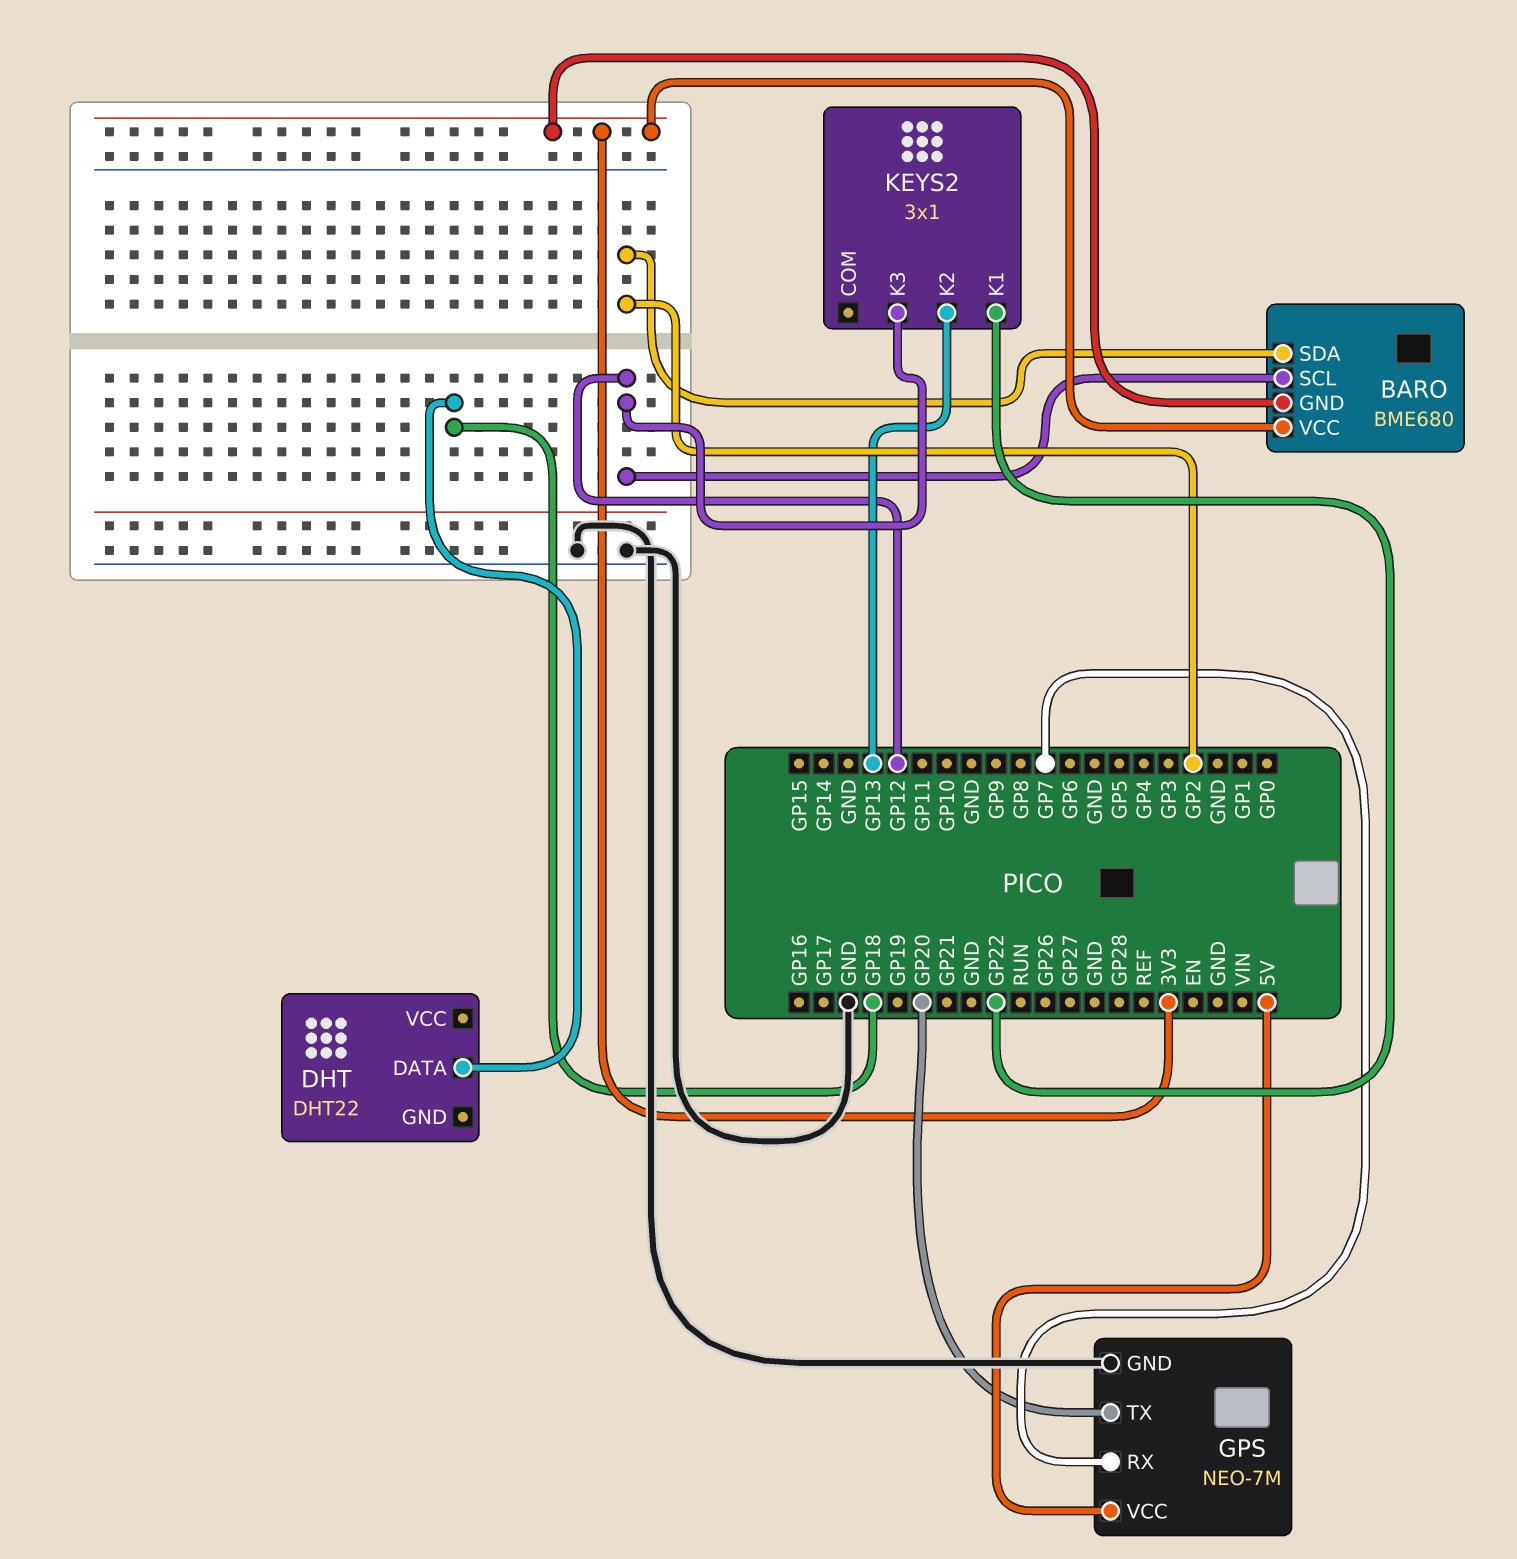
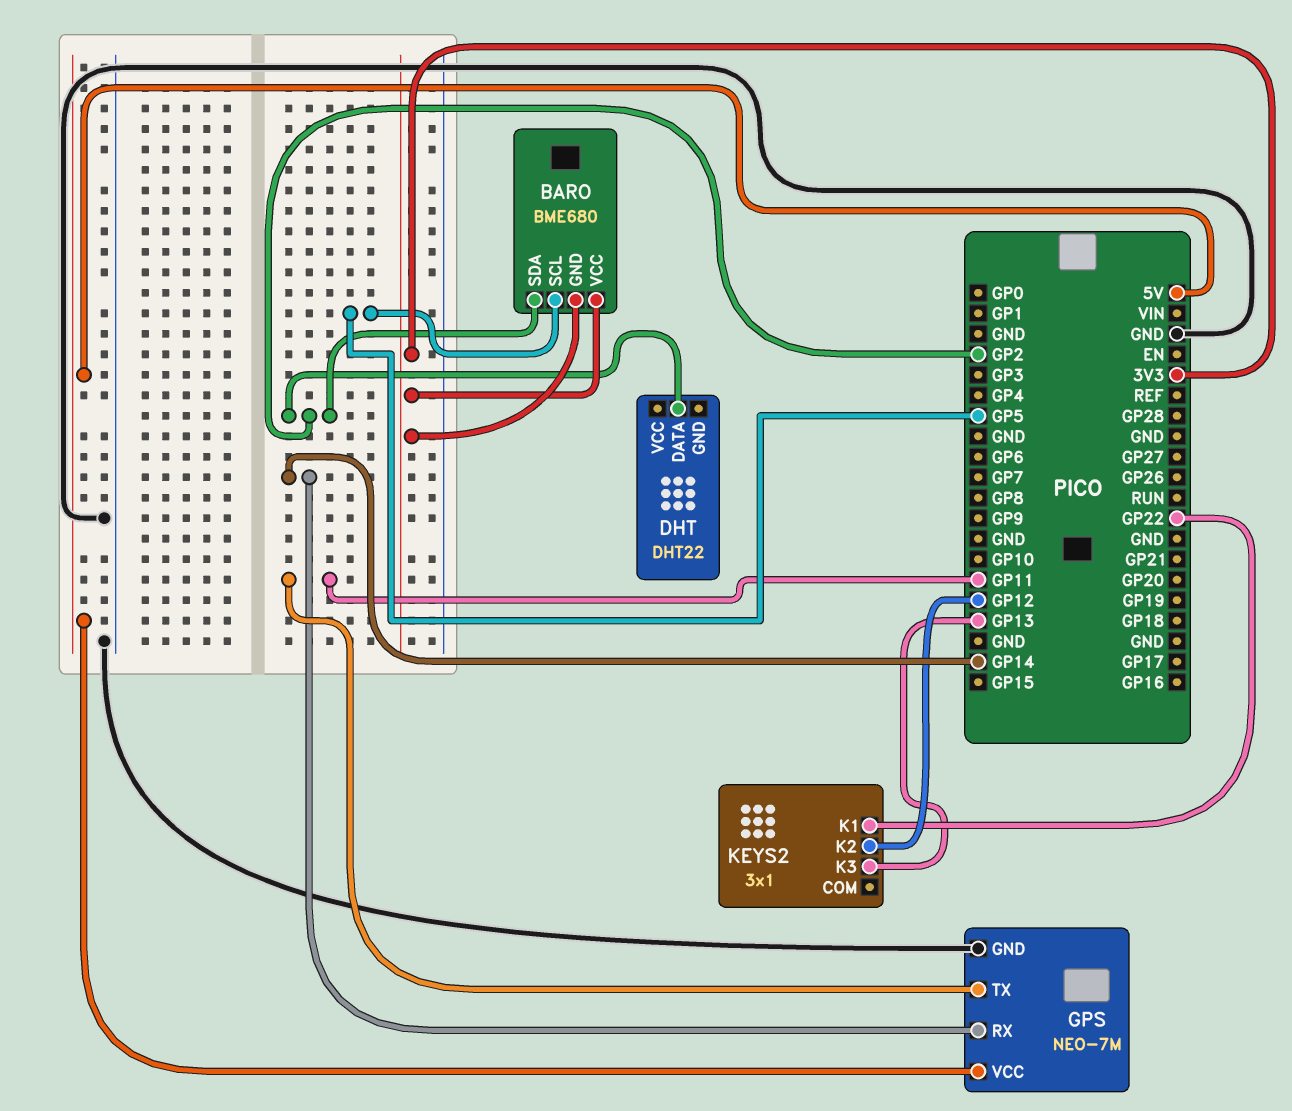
BARO pin SCL: GP12 -> GP5
DHT pin DATA: GP18 -> GP2
GPS pin RX: GP7 -> GP14
GPS pin TX: GP20 -> GP11
KEYS2 pin K2: GP13 -> GP12
KEYS2 pin K3: GP12 -> GP13

